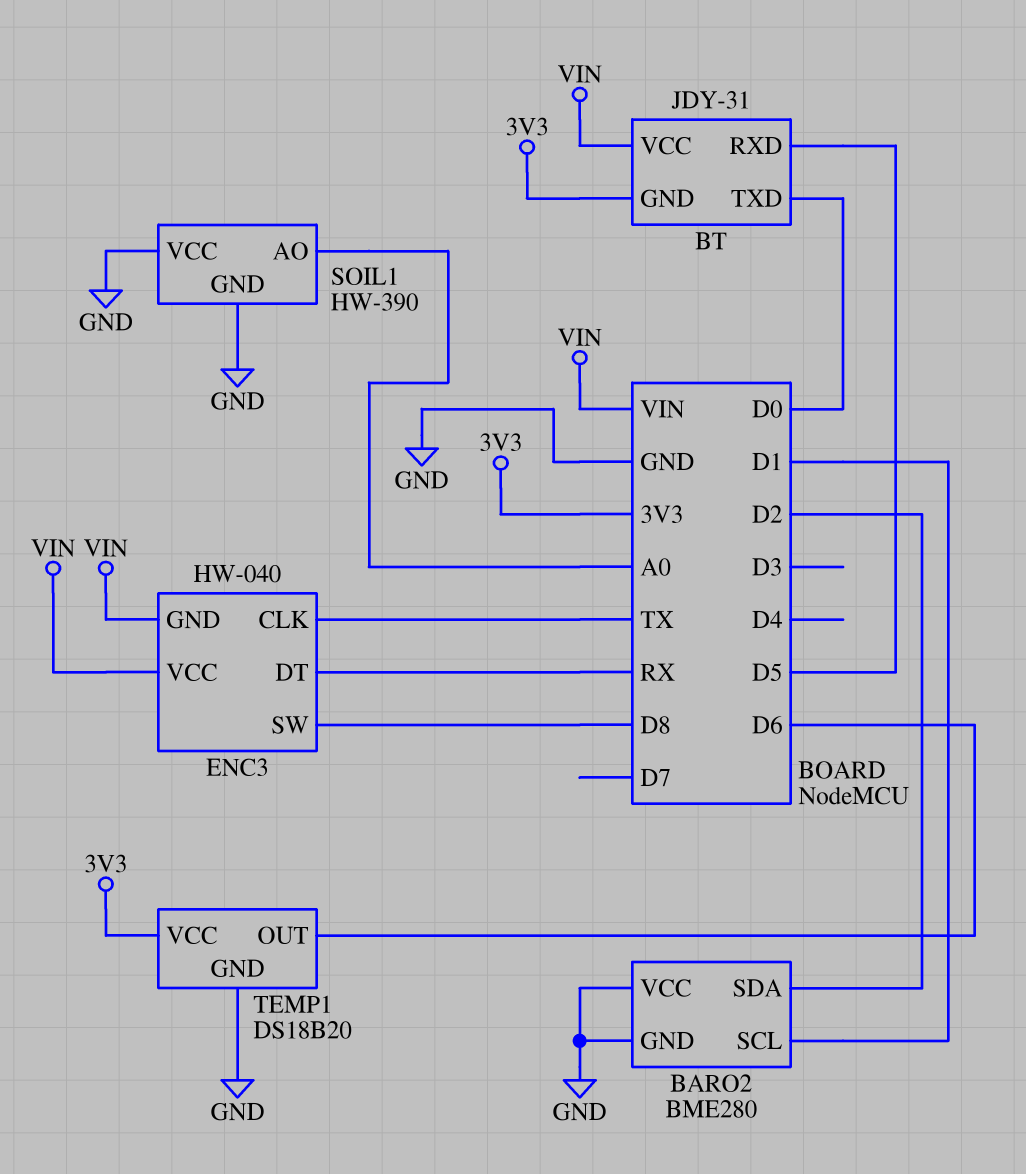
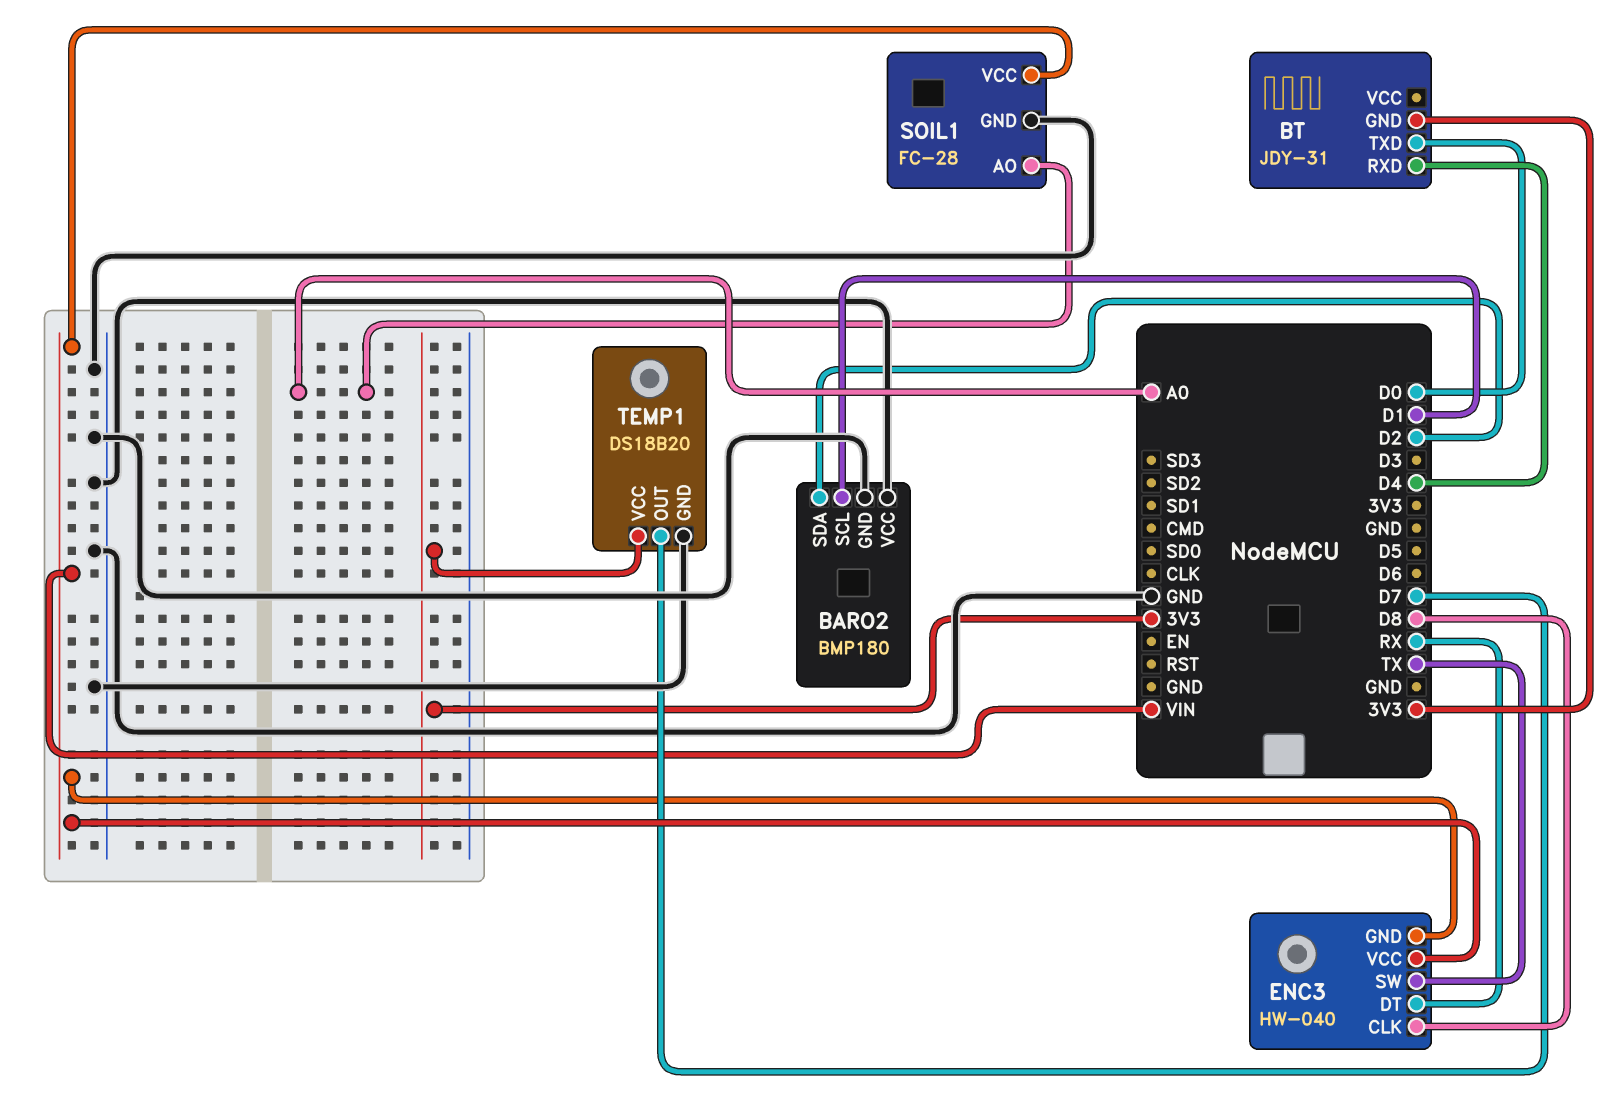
BARO2: BME280 -> BMP180
BT pin RXD: D5 -> D4
BT pin VCC: VIN -> none
ENC3 pin CLK: TX -> D8
ENC3 pin SW: D8 -> TX
SOIL1: HW-390 -> FC-28
SOIL1 pin VCC: GND -> VIN
TEMP1 pin OUT: D6 -> D7

